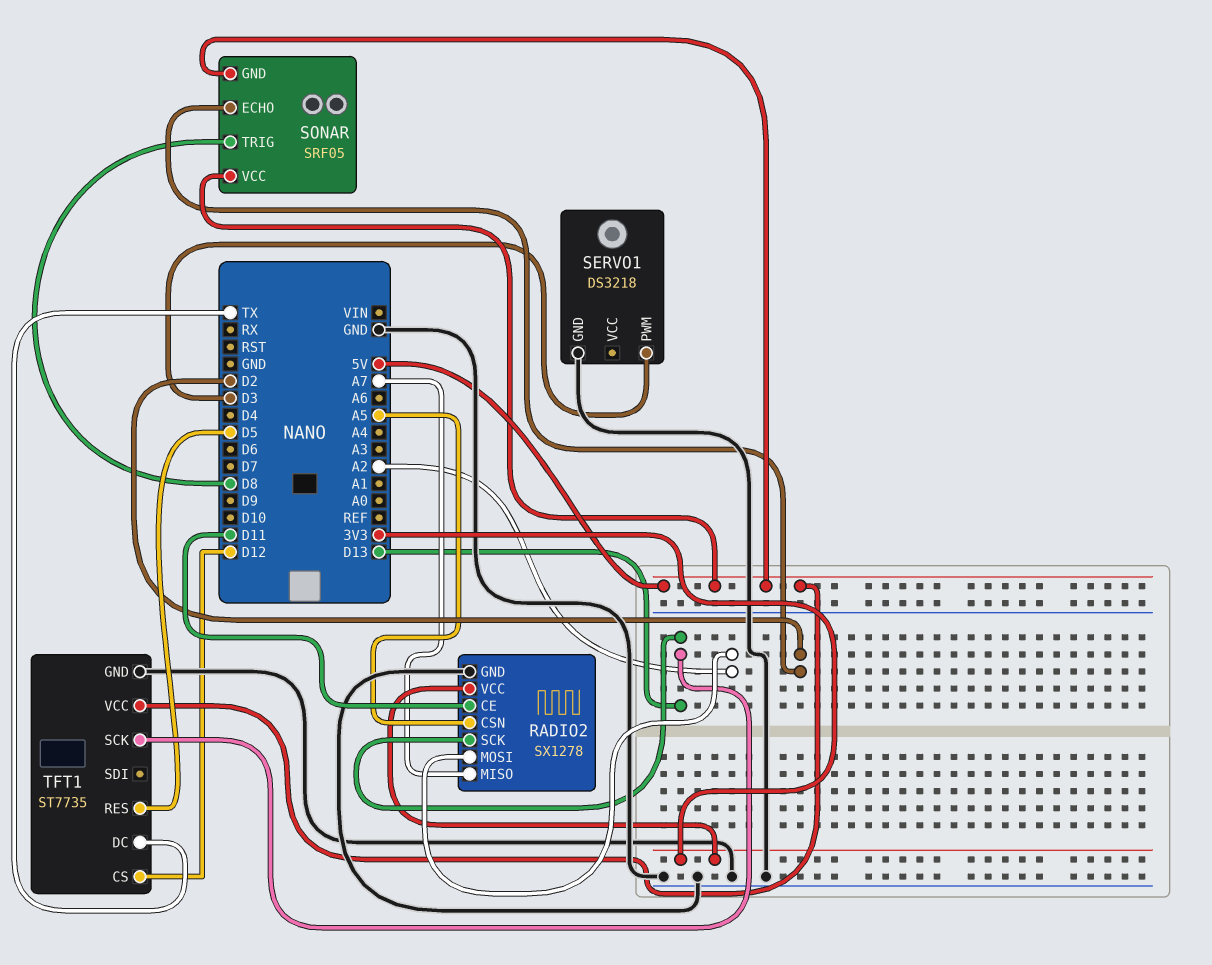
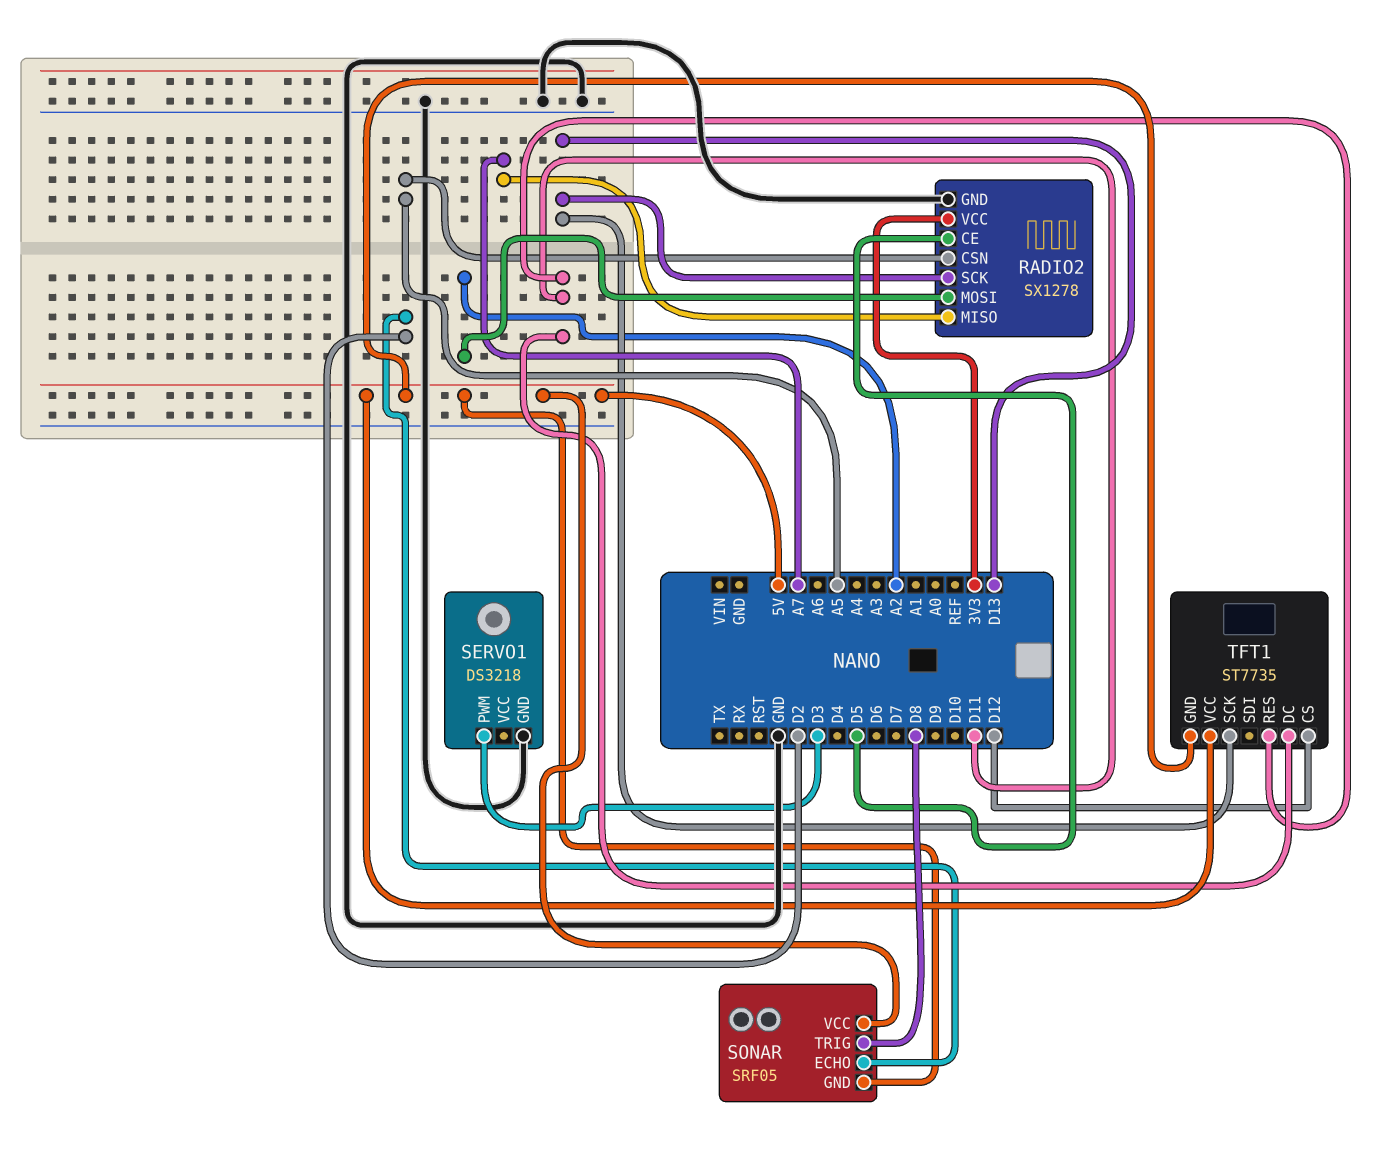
RADIO2 pin CE: D11 -> D5
TFT1 pin DC: TX -> D11
TFT1 pin GND: GND -> 5V
TFT1 pin RES: D5 -> D11

